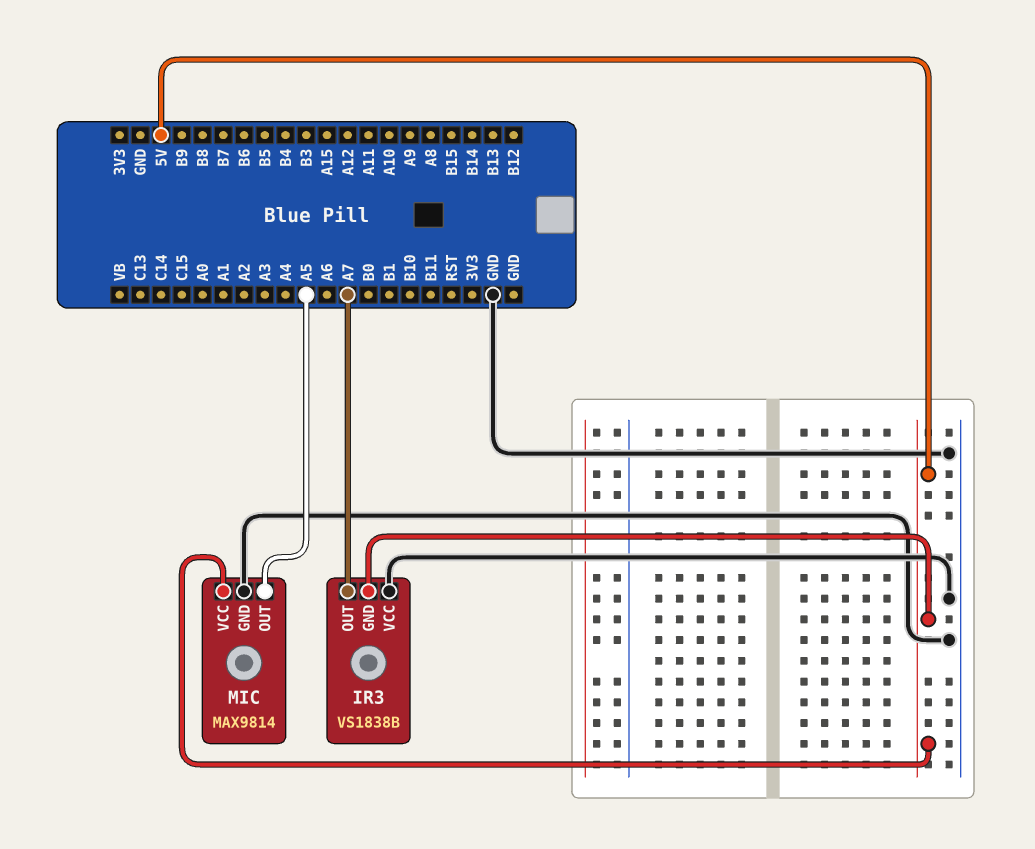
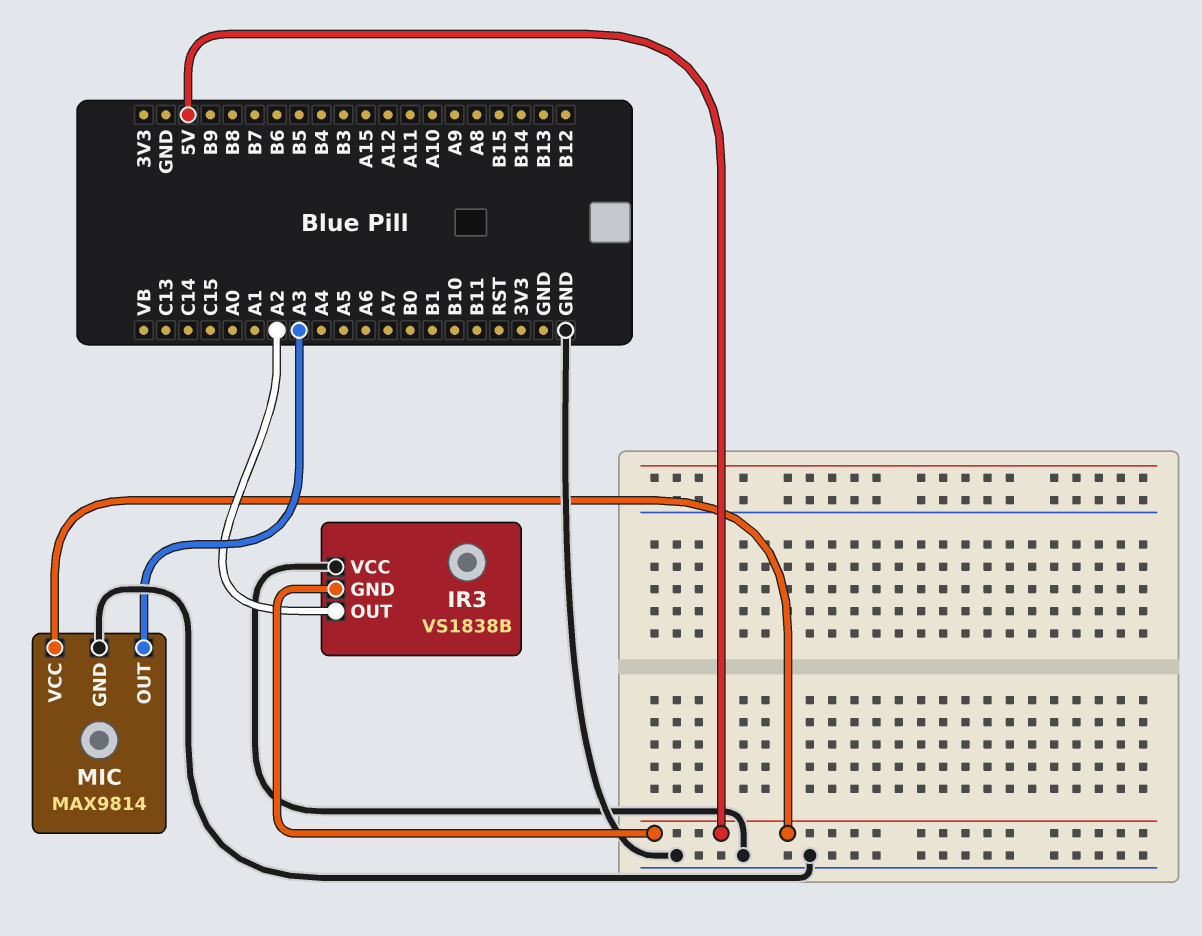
IR3 pin OUT: A7 -> A2
MIC pin OUT: A5 -> A3

